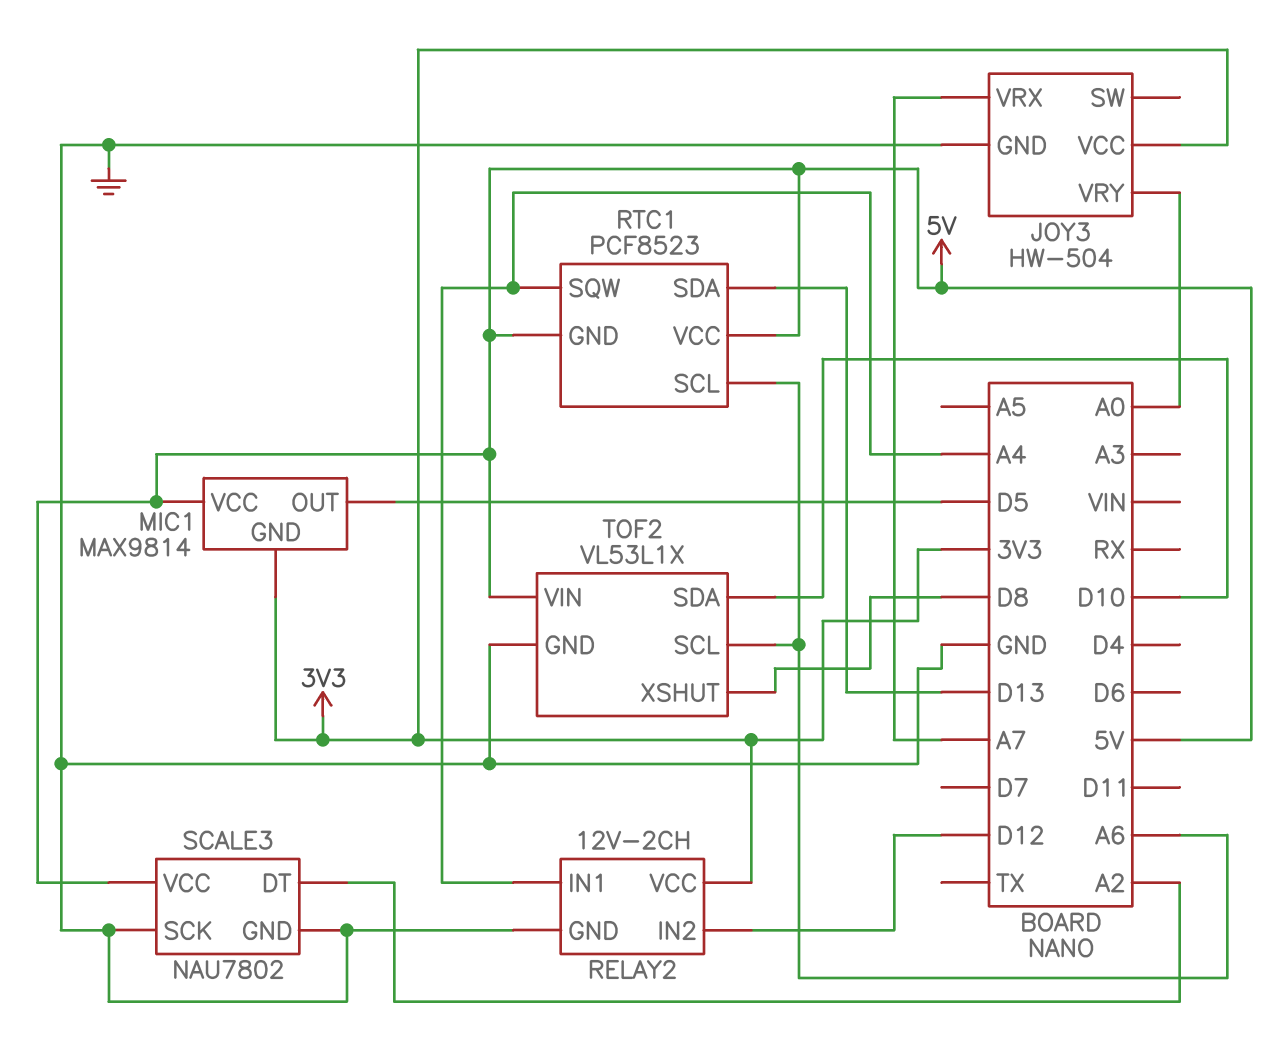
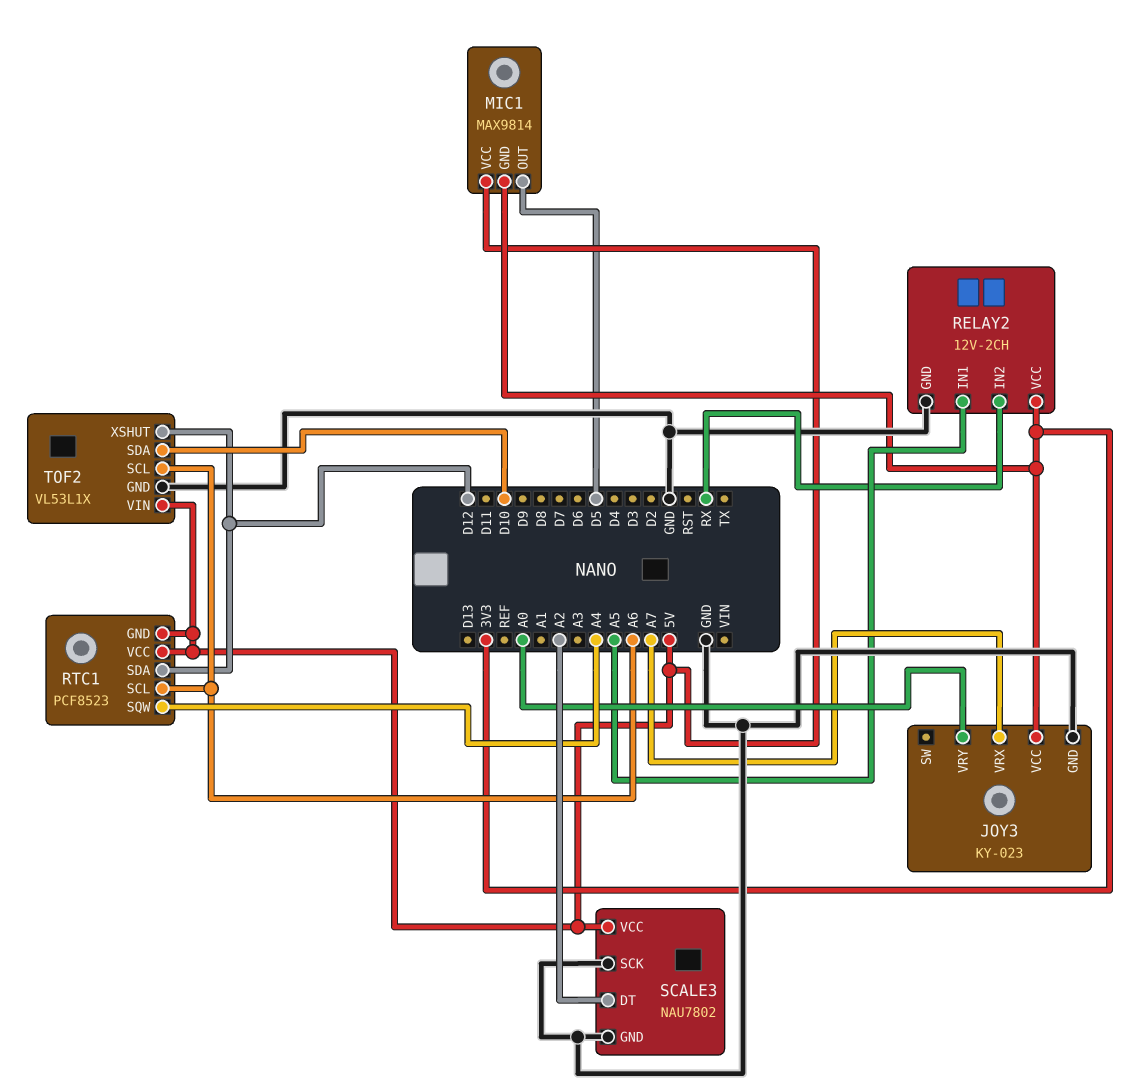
JOY3: HW-504 -> KY-023
RELAY2 pin IN1: A4 -> A5
RELAY2 pin IN2: D12 -> RX
RTC1 pin SDA: D13 -> D12
TOF2 pin XSHUT: D8 -> D12

